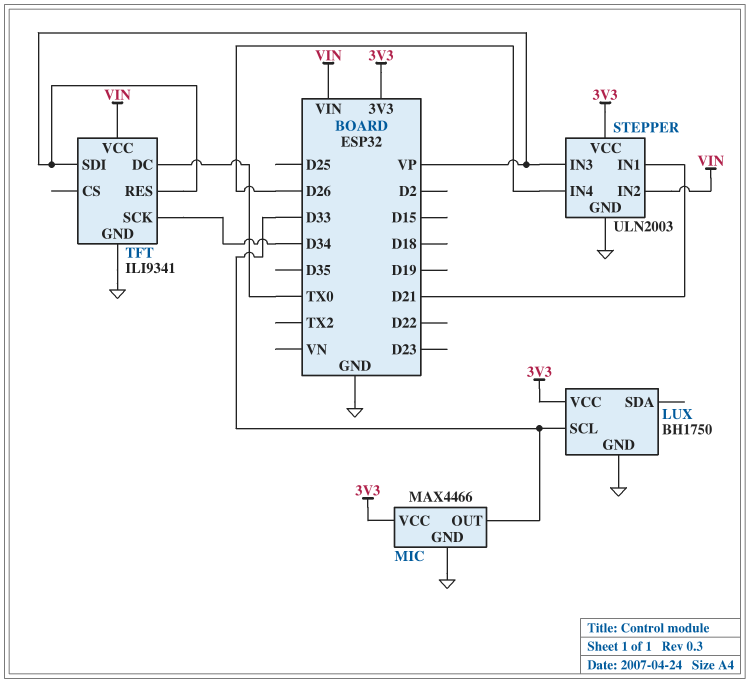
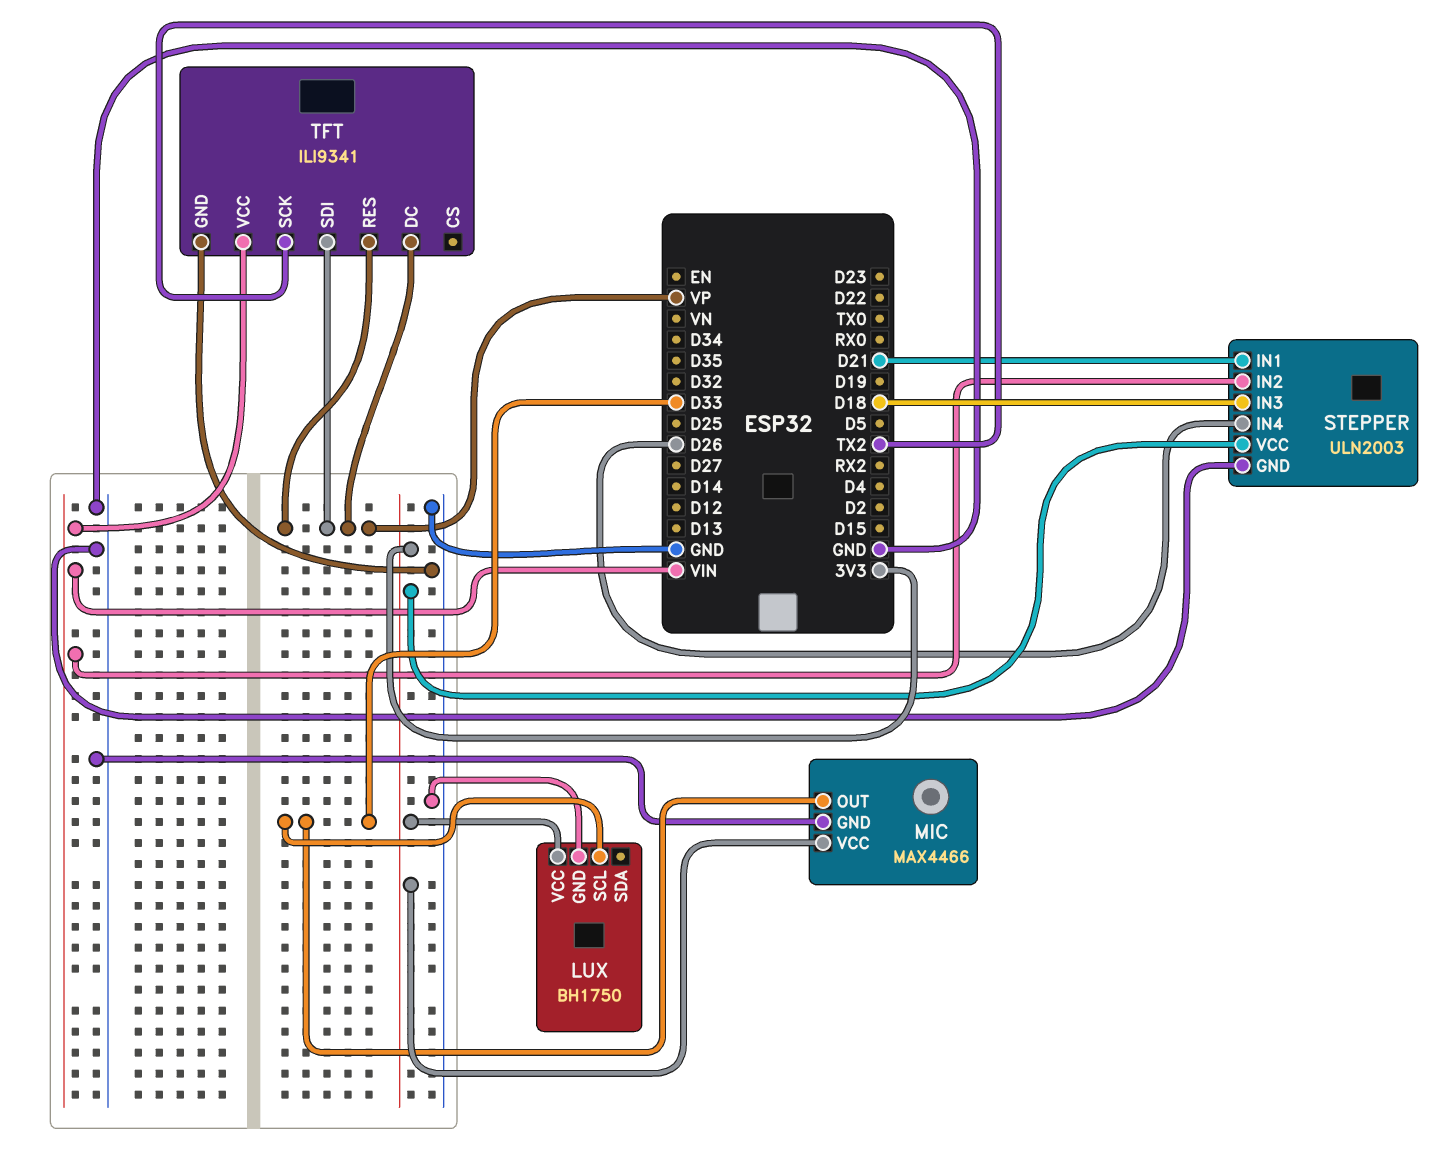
STEPPER pin IN3: VP -> D18
TFT pin DC: TX0 -> VP
TFT pin SCK: D34 -> TX2

